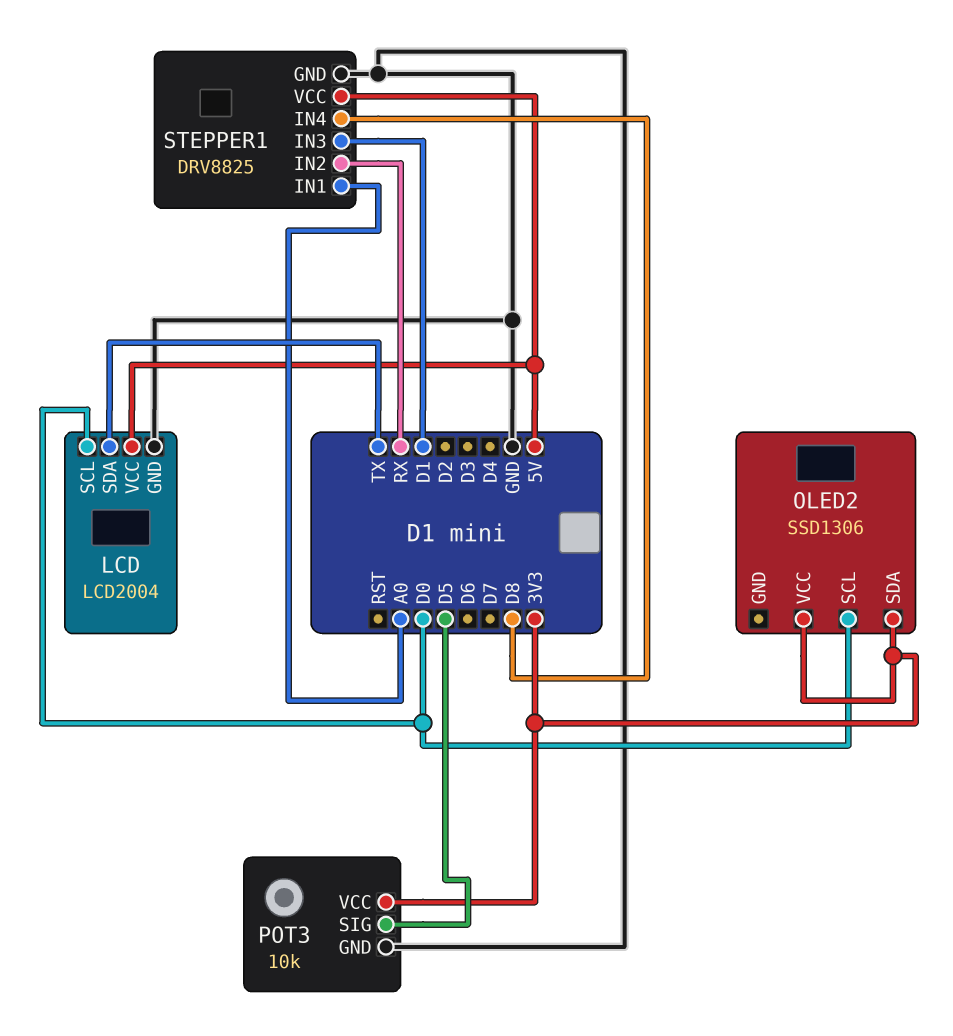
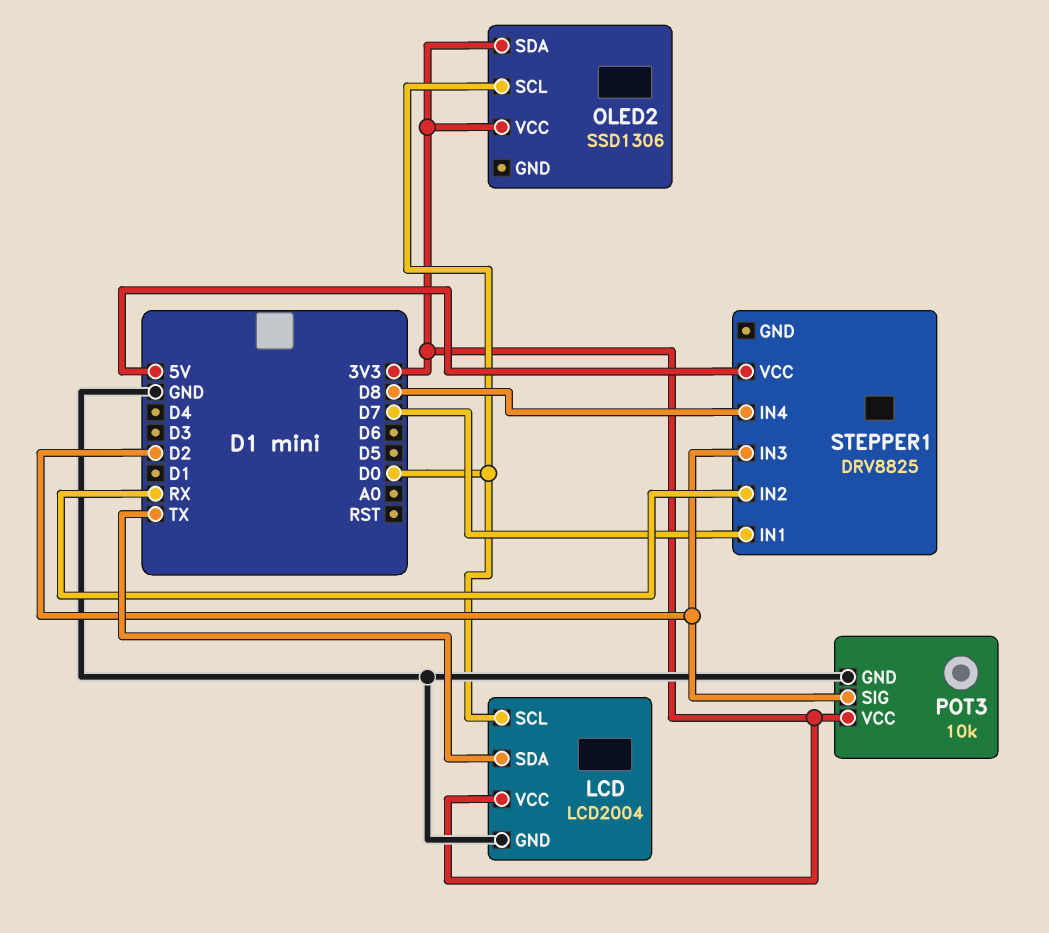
LCD pin VCC: 5V -> 3V3
POT3 pin SIG: D5 -> D2
STEPPER1 pin GND: GND -> none
STEPPER1 pin IN1: A0 -> D7
STEPPER1 pin IN3: D1 -> D2

